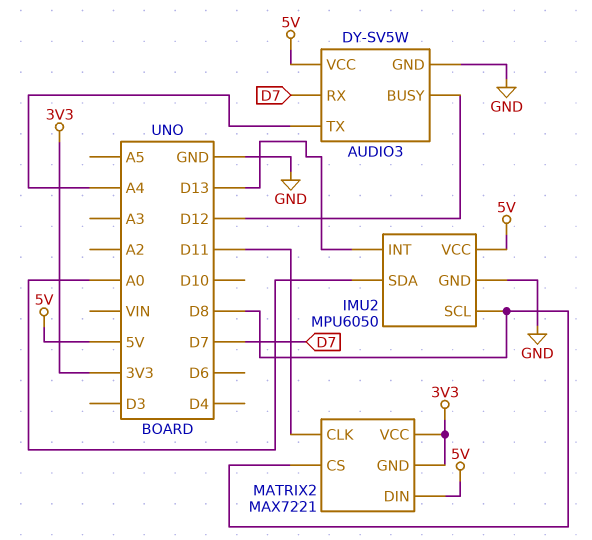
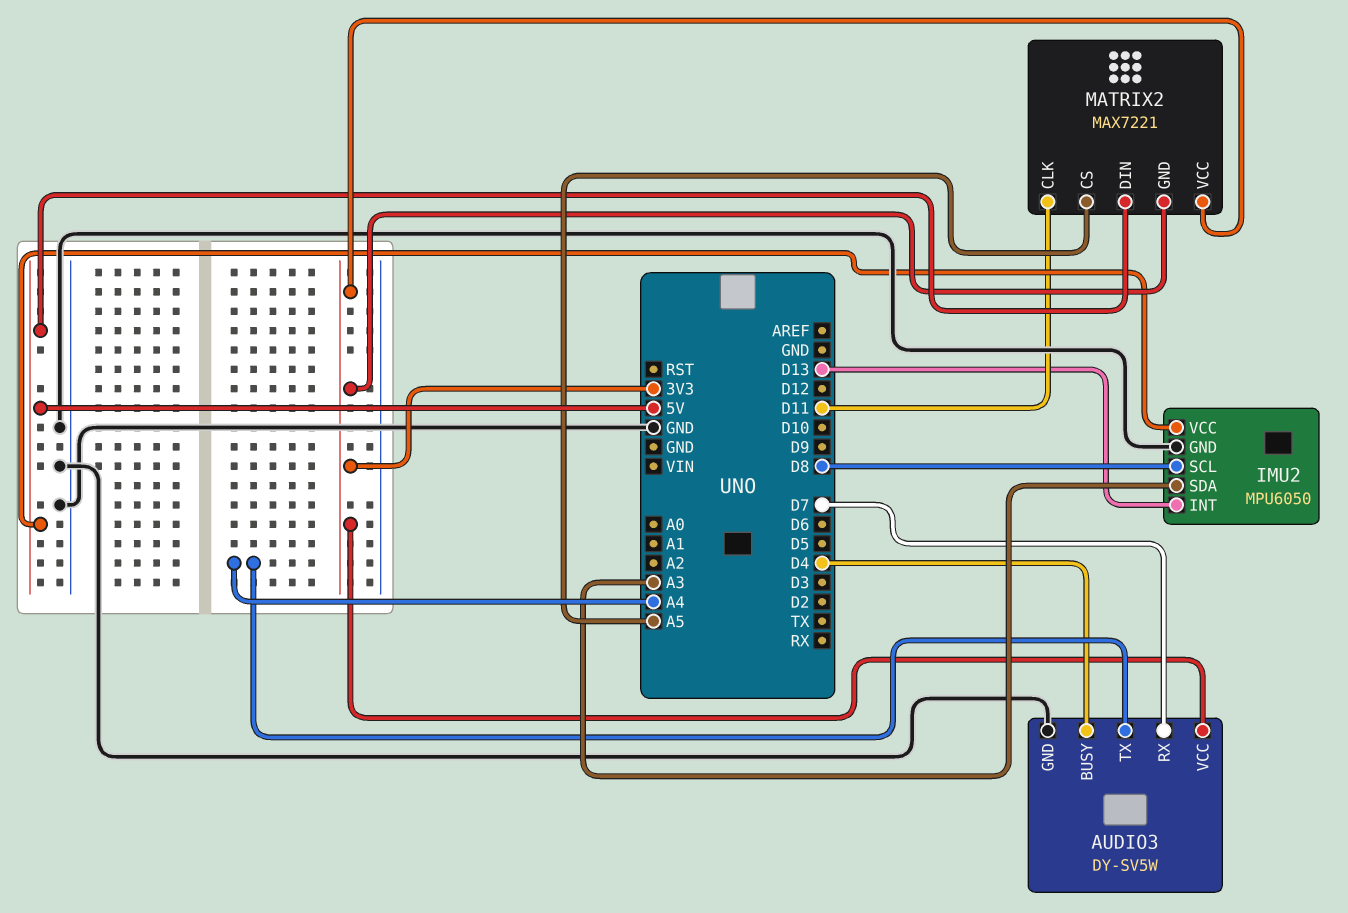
AUDIO3 pin BUSY: D12 -> D4
AUDIO3 pin VCC: 5V -> 3V3
IMU2 pin SDA: A0 -> A3
MATRIX2 pin CS: D8 -> A5

